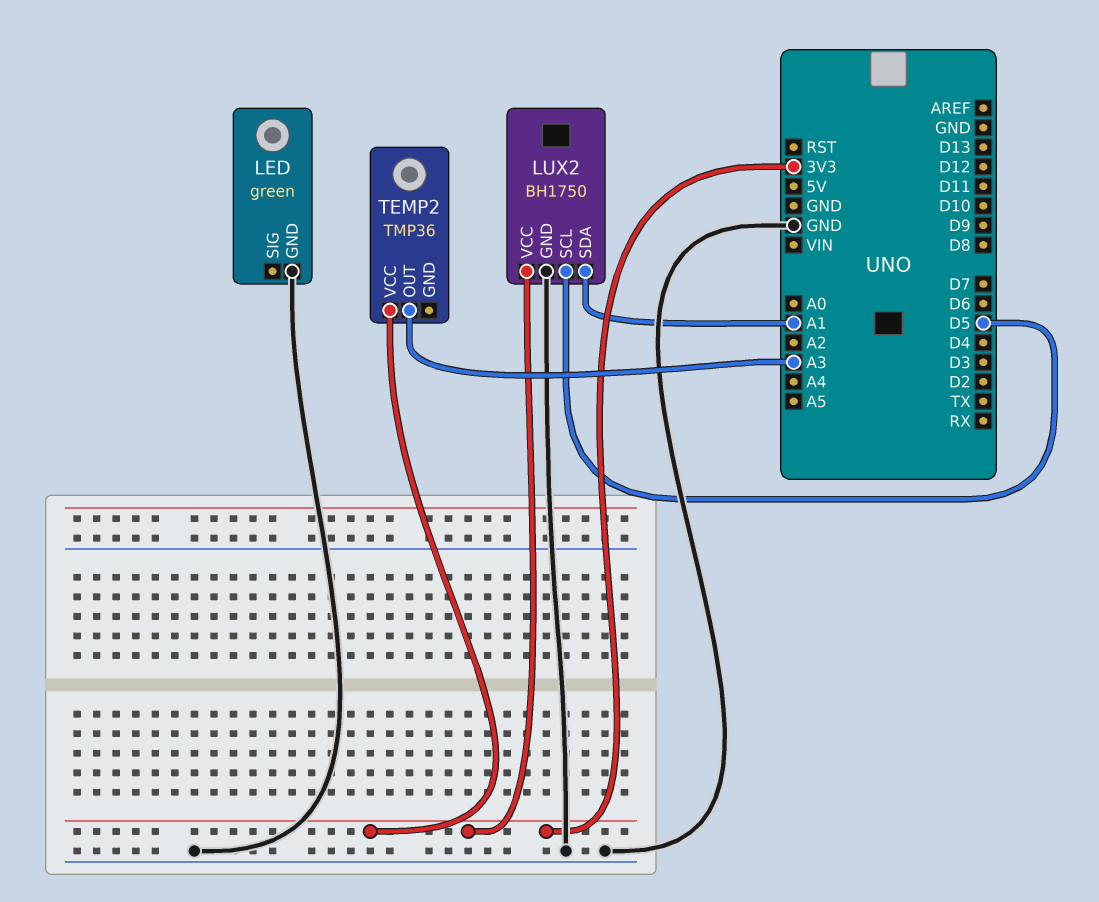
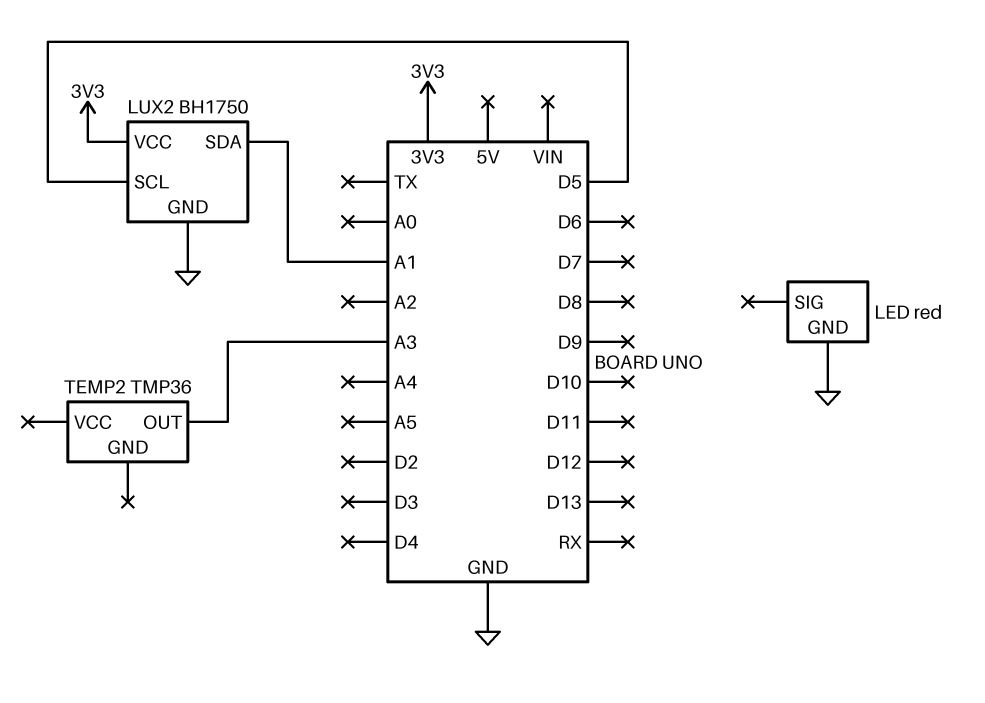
LED: green -> red
TEMP2 pin VCC: 3V3 -> none

